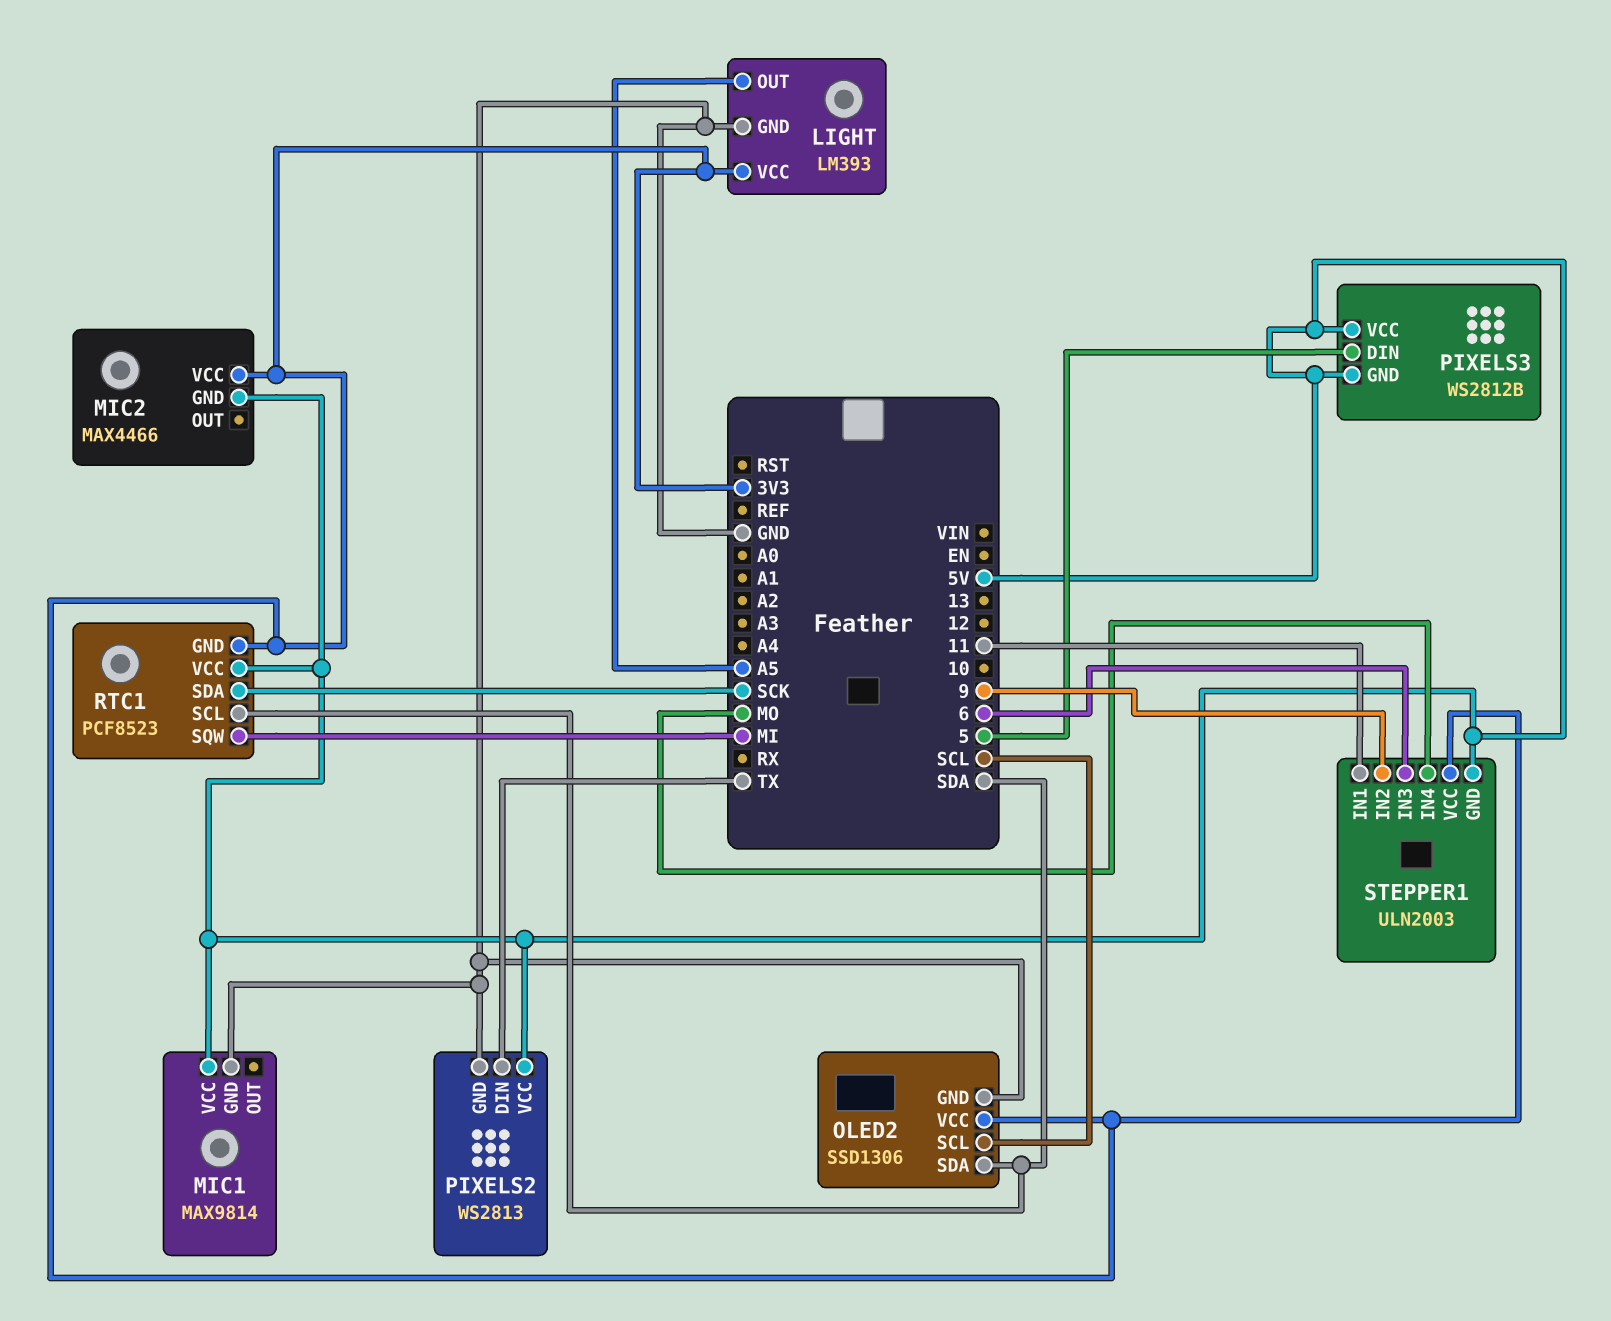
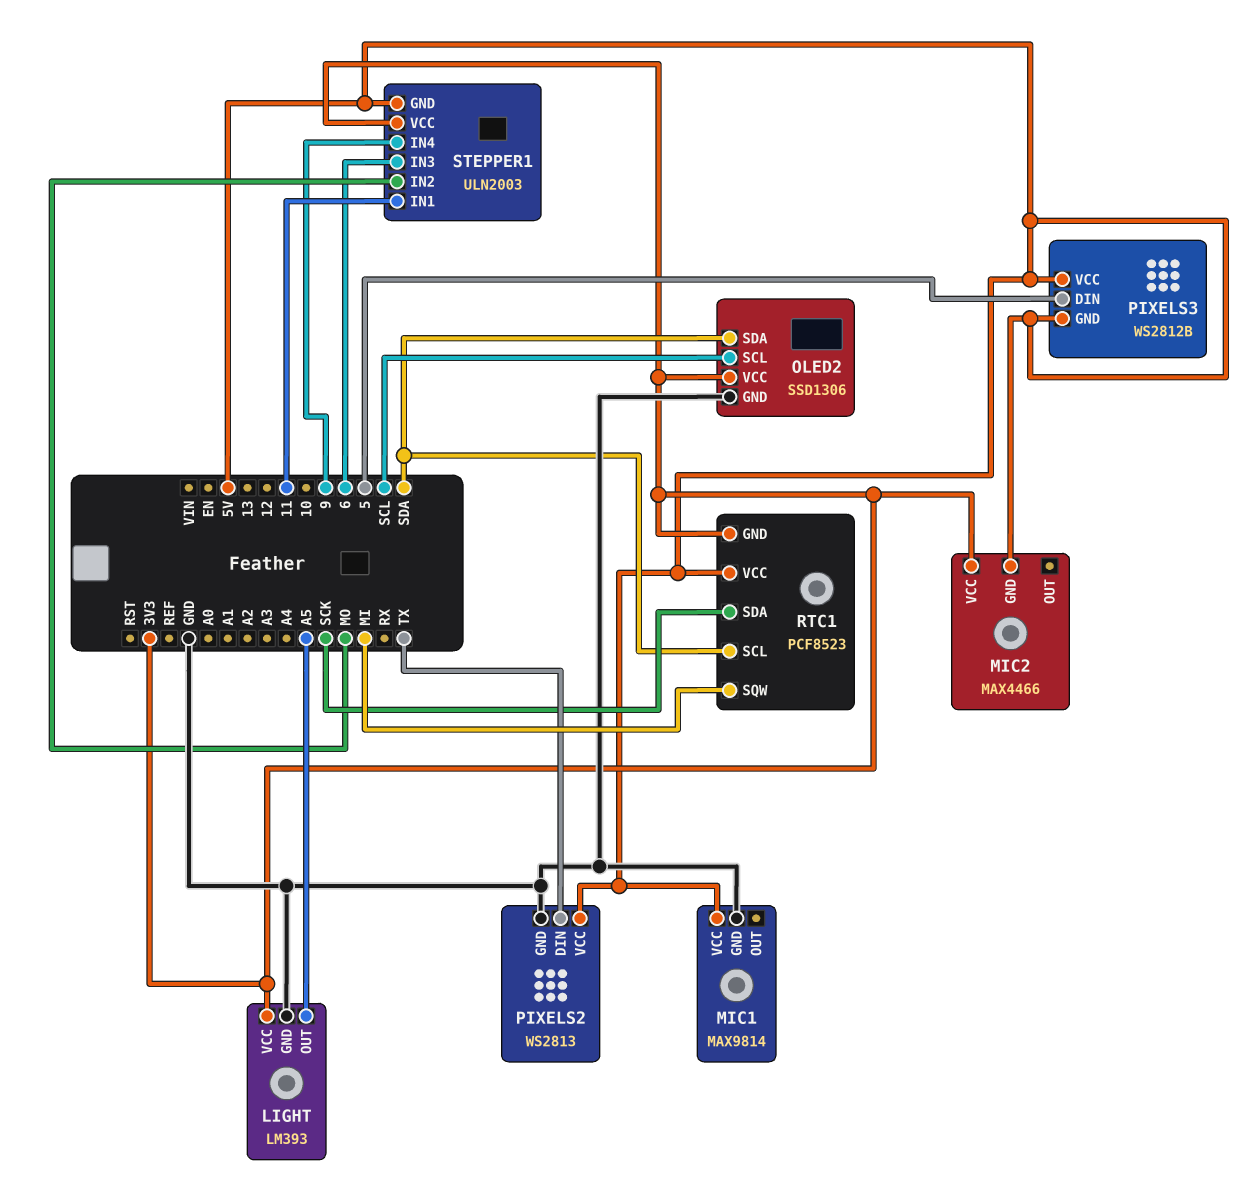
STEPPER1 pin IN2: 9 -> MO
STEPPER1 pin IN4: MO -> 9

